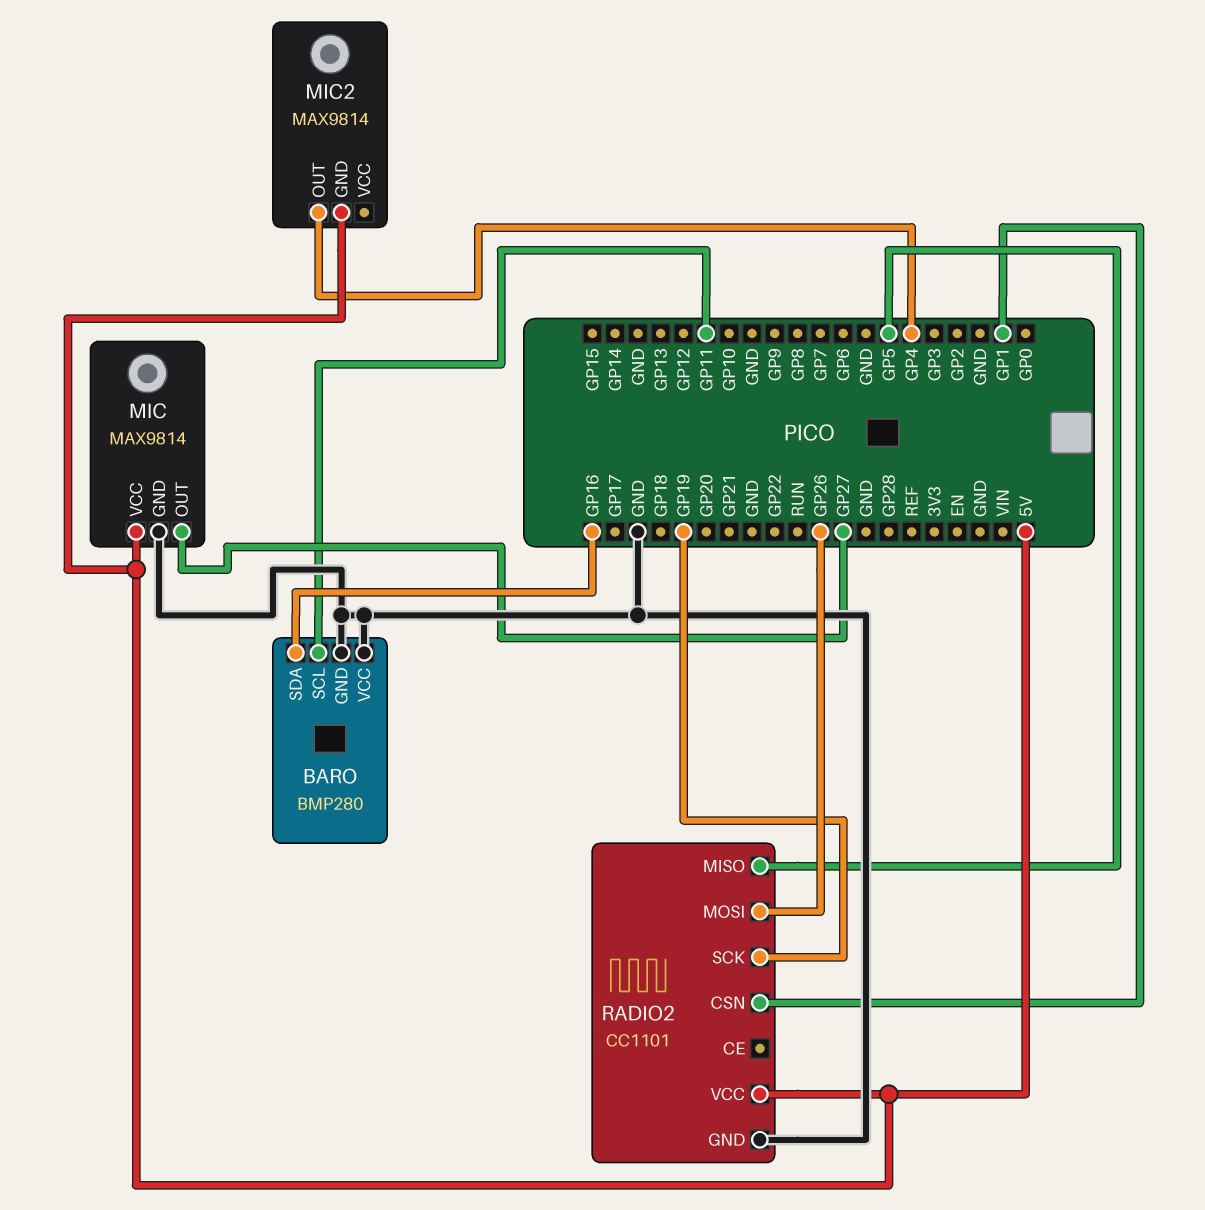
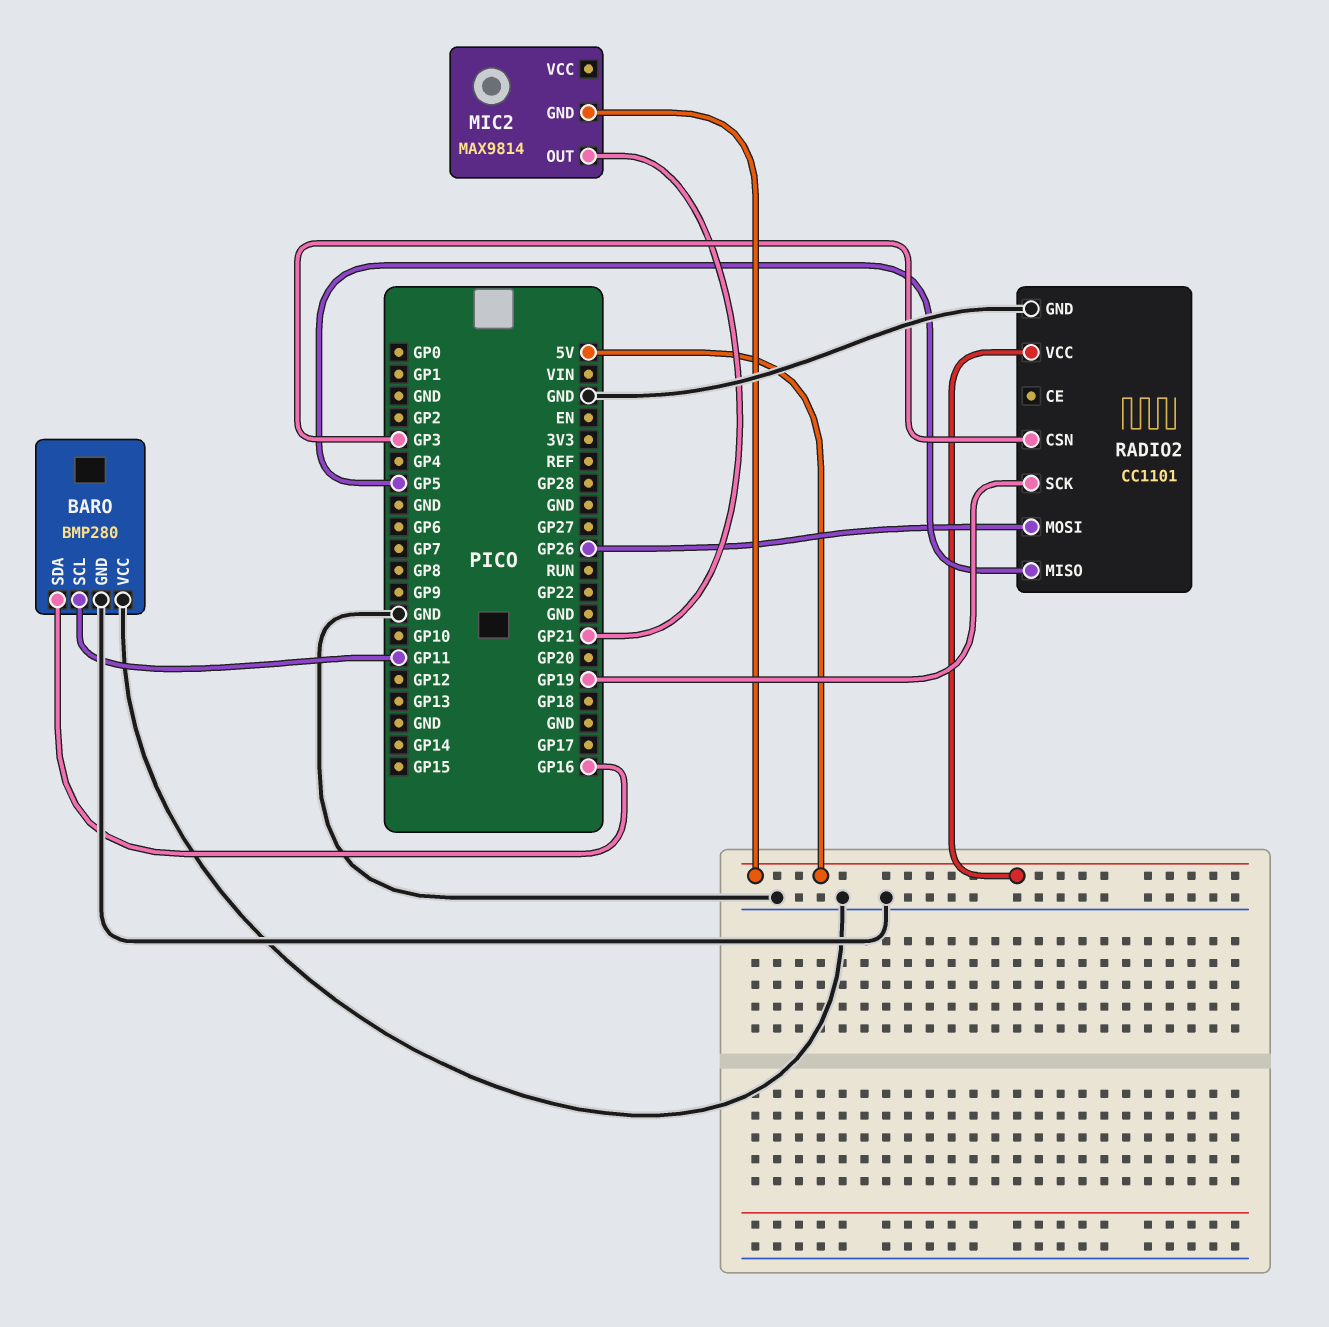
MIC: MAX9814 -> none
MIC pin GND: GND -> none
MIC pin OUT: GP27 -> none
MIC pin VCC: 5V -> none
MIC2 pin OUT: GP4 -> GP21
RADIO2 pin CSN: GP1 -> GP3

